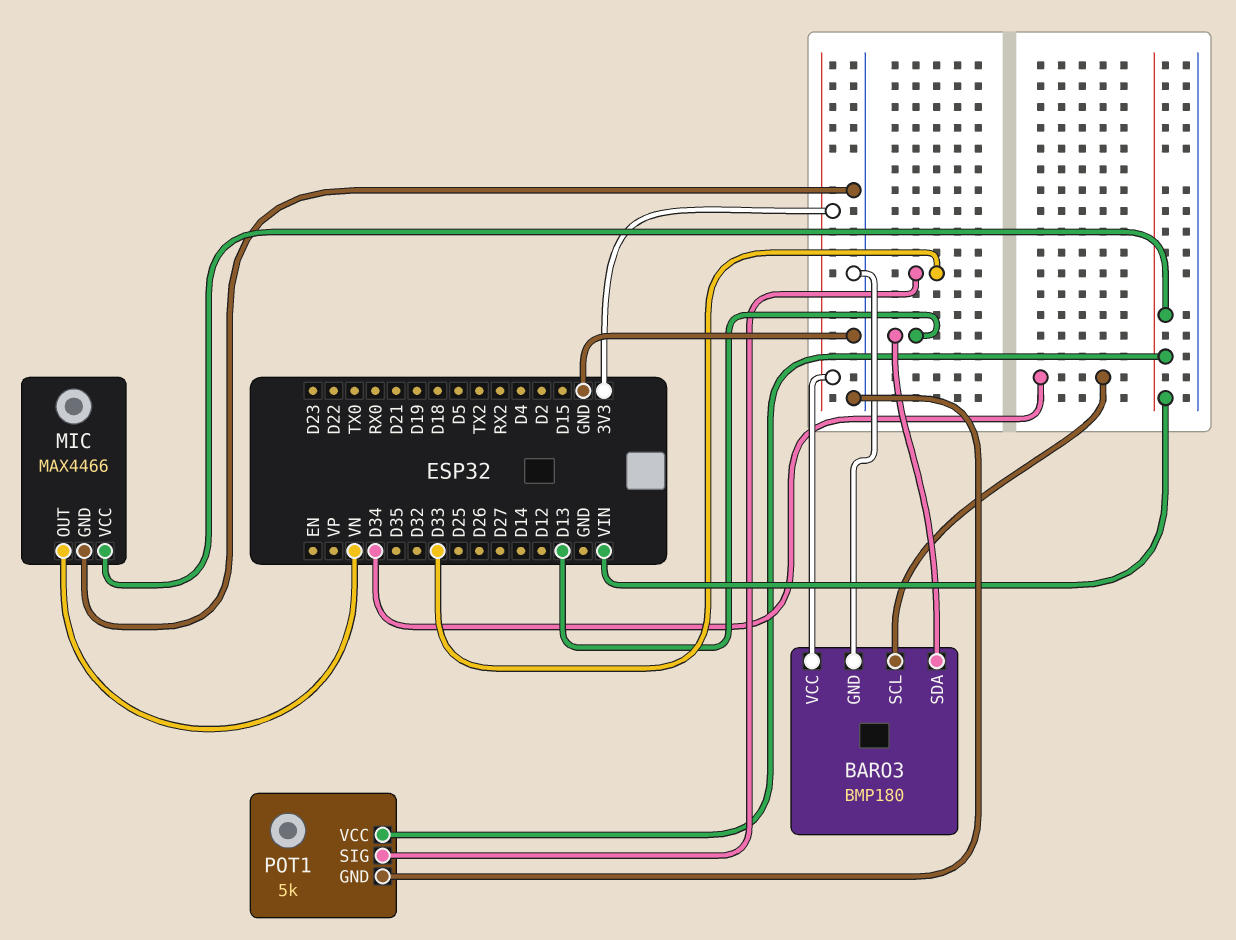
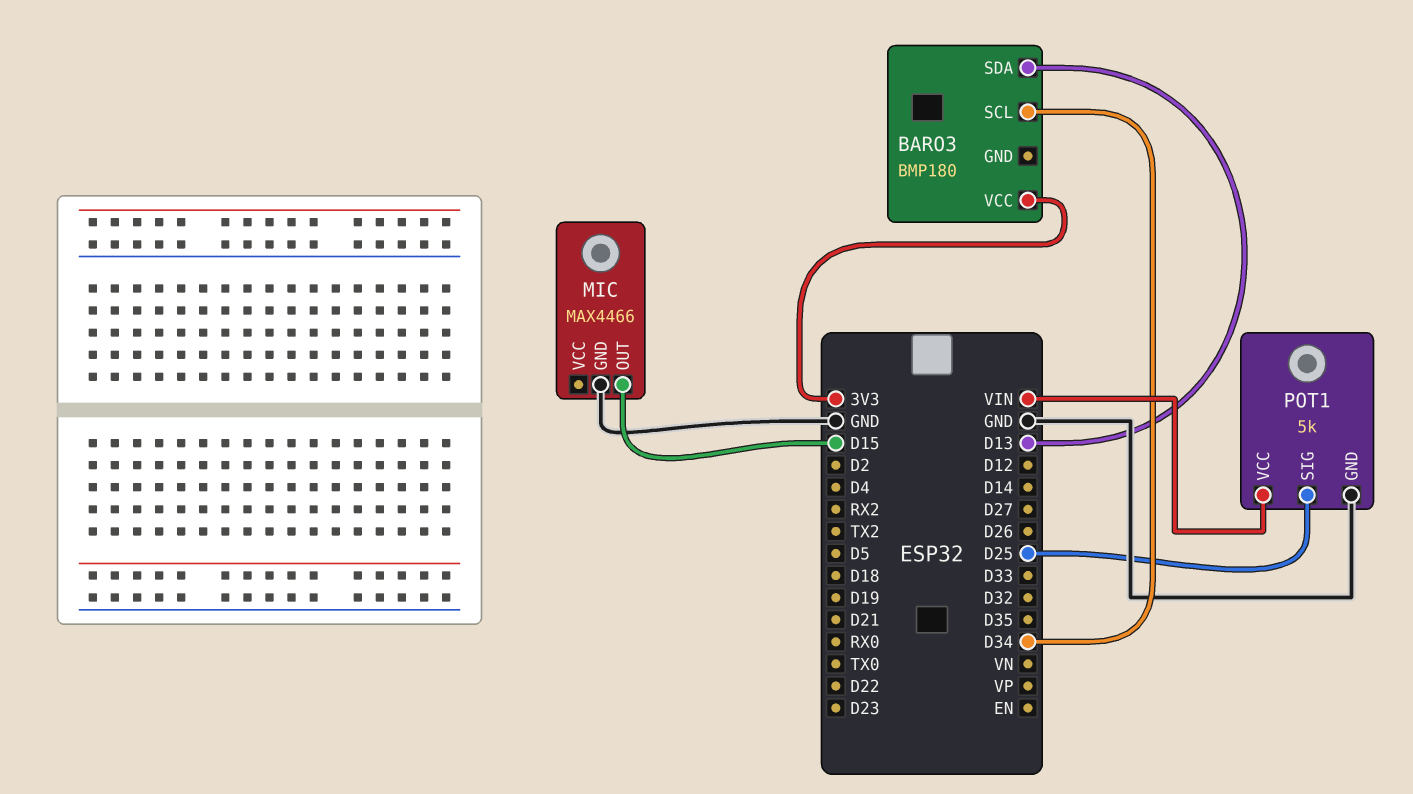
BARO3 pin GND: GND -> none
MIC pin OUT: VN -> D15
MIC pin VCC: VIN -> none
POT1 pin SIG: D33 -> D25

